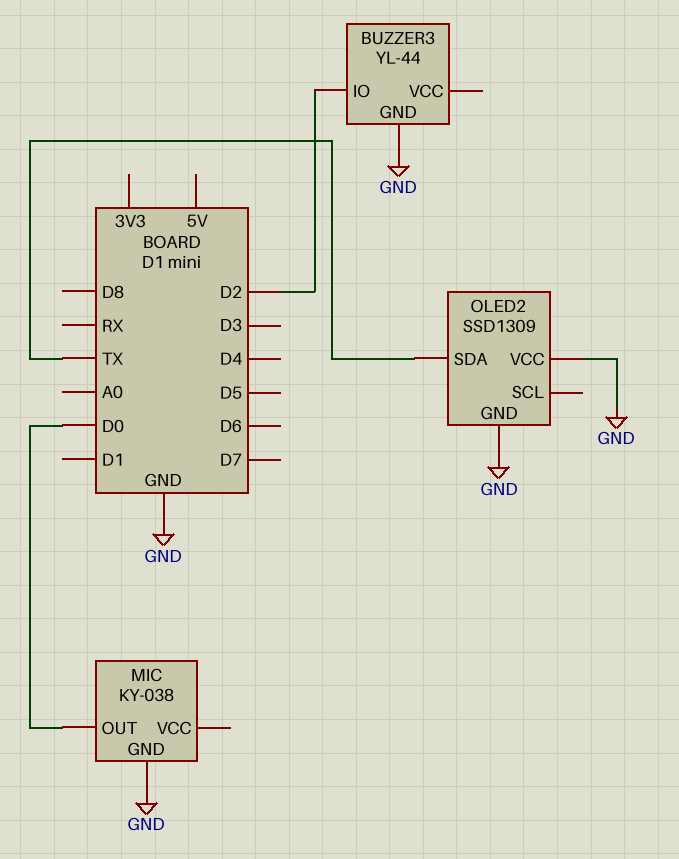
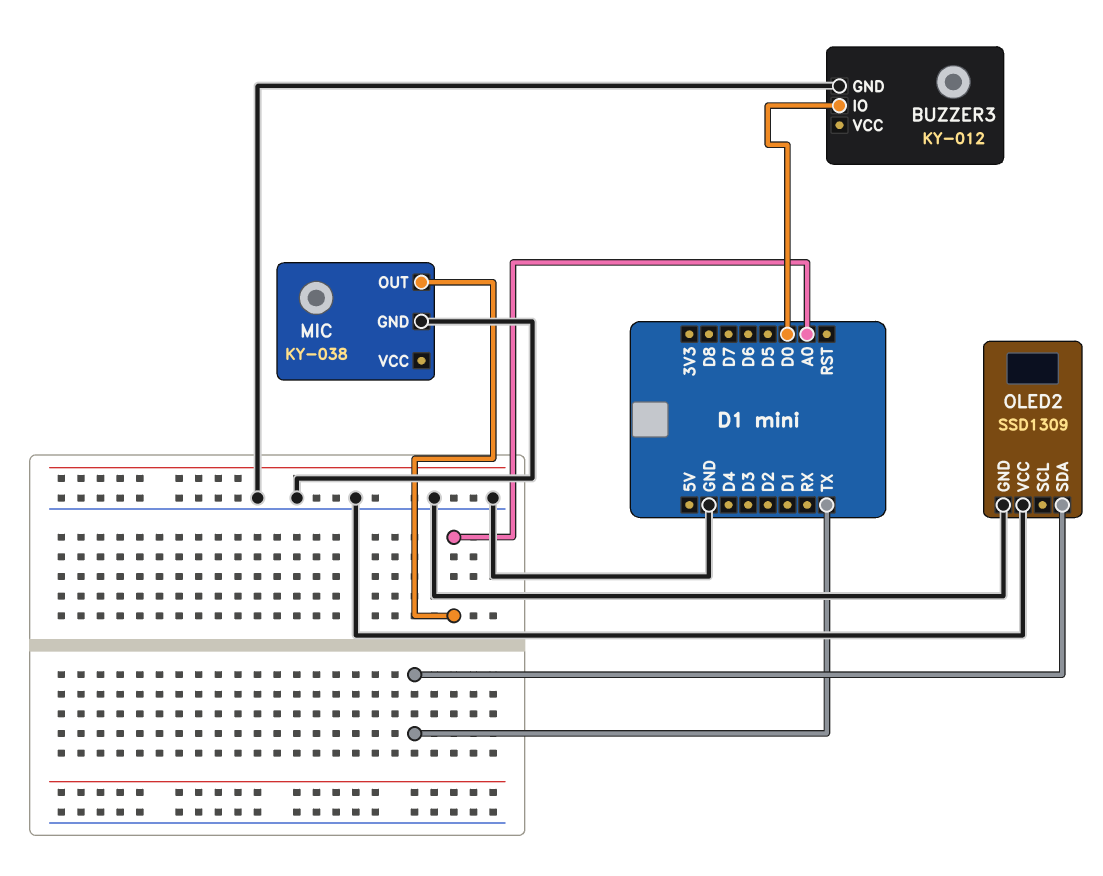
BUZZER3: YL-44 -> KY-012
BUZZER3 pin IO: D2 -> D0
MIC pin OUT: D0 -> A0

